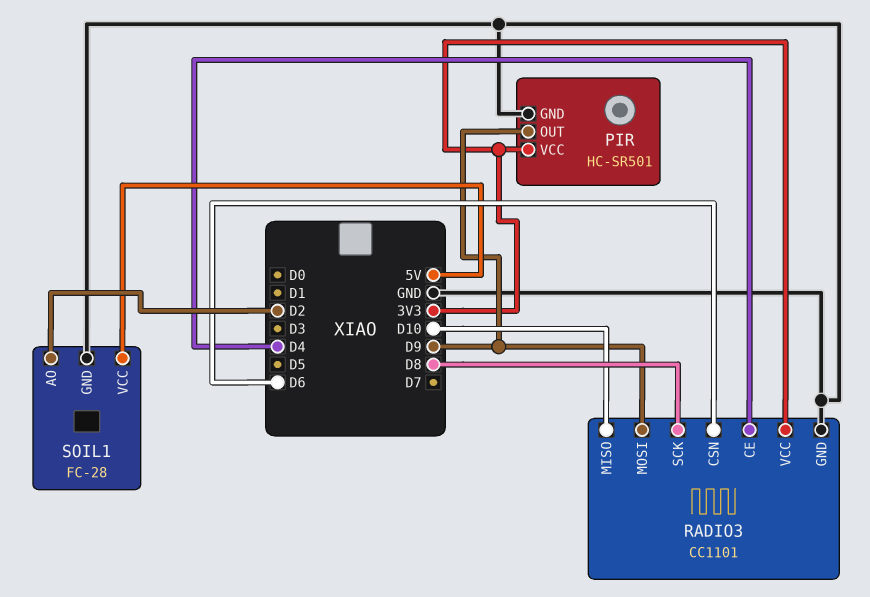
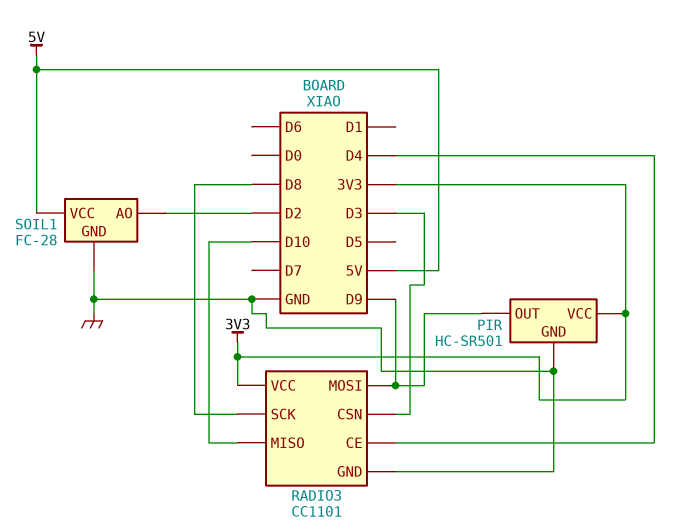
RADIO3 pin CSN: D6 -> D3

